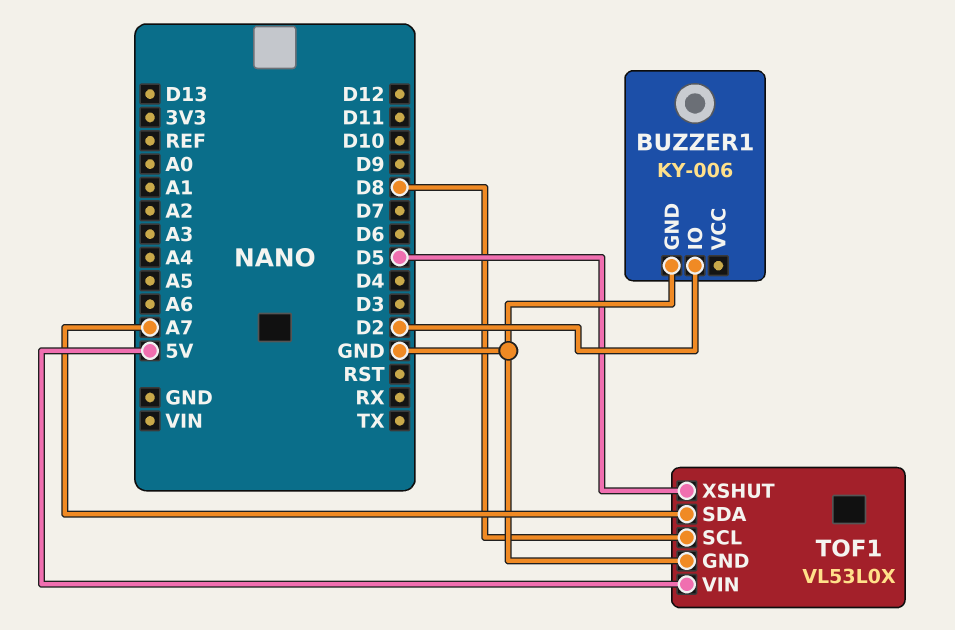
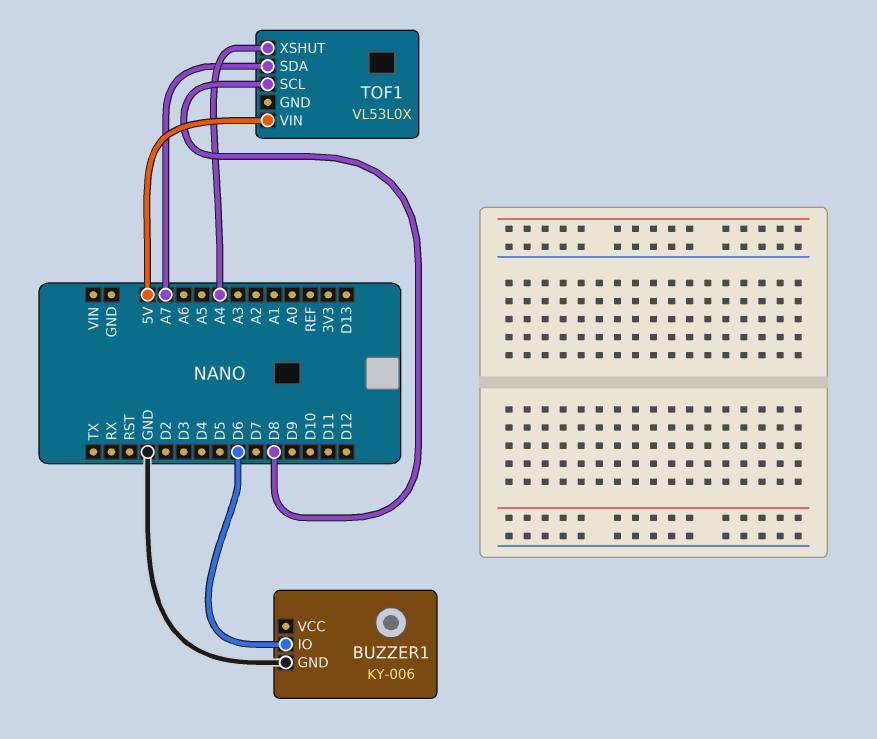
BUZZER1 pin IO: D2 -> D6
TOF1 pin GND: GND -> none
TOF1 pin XSHUT: D5 -> A4

